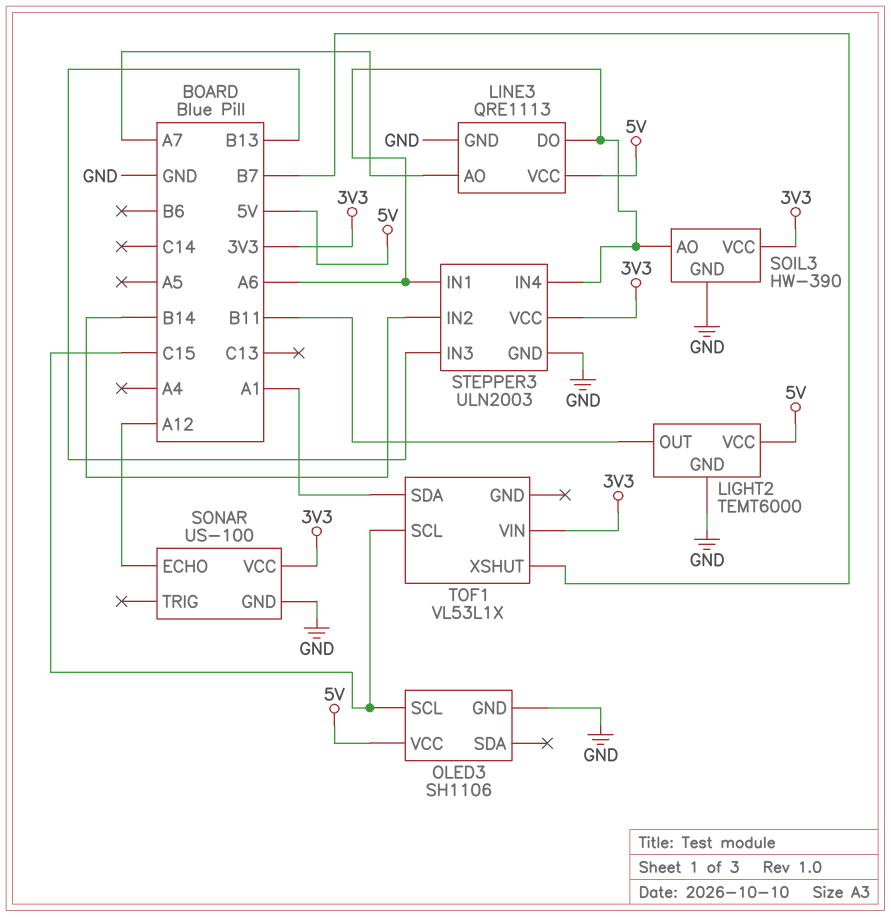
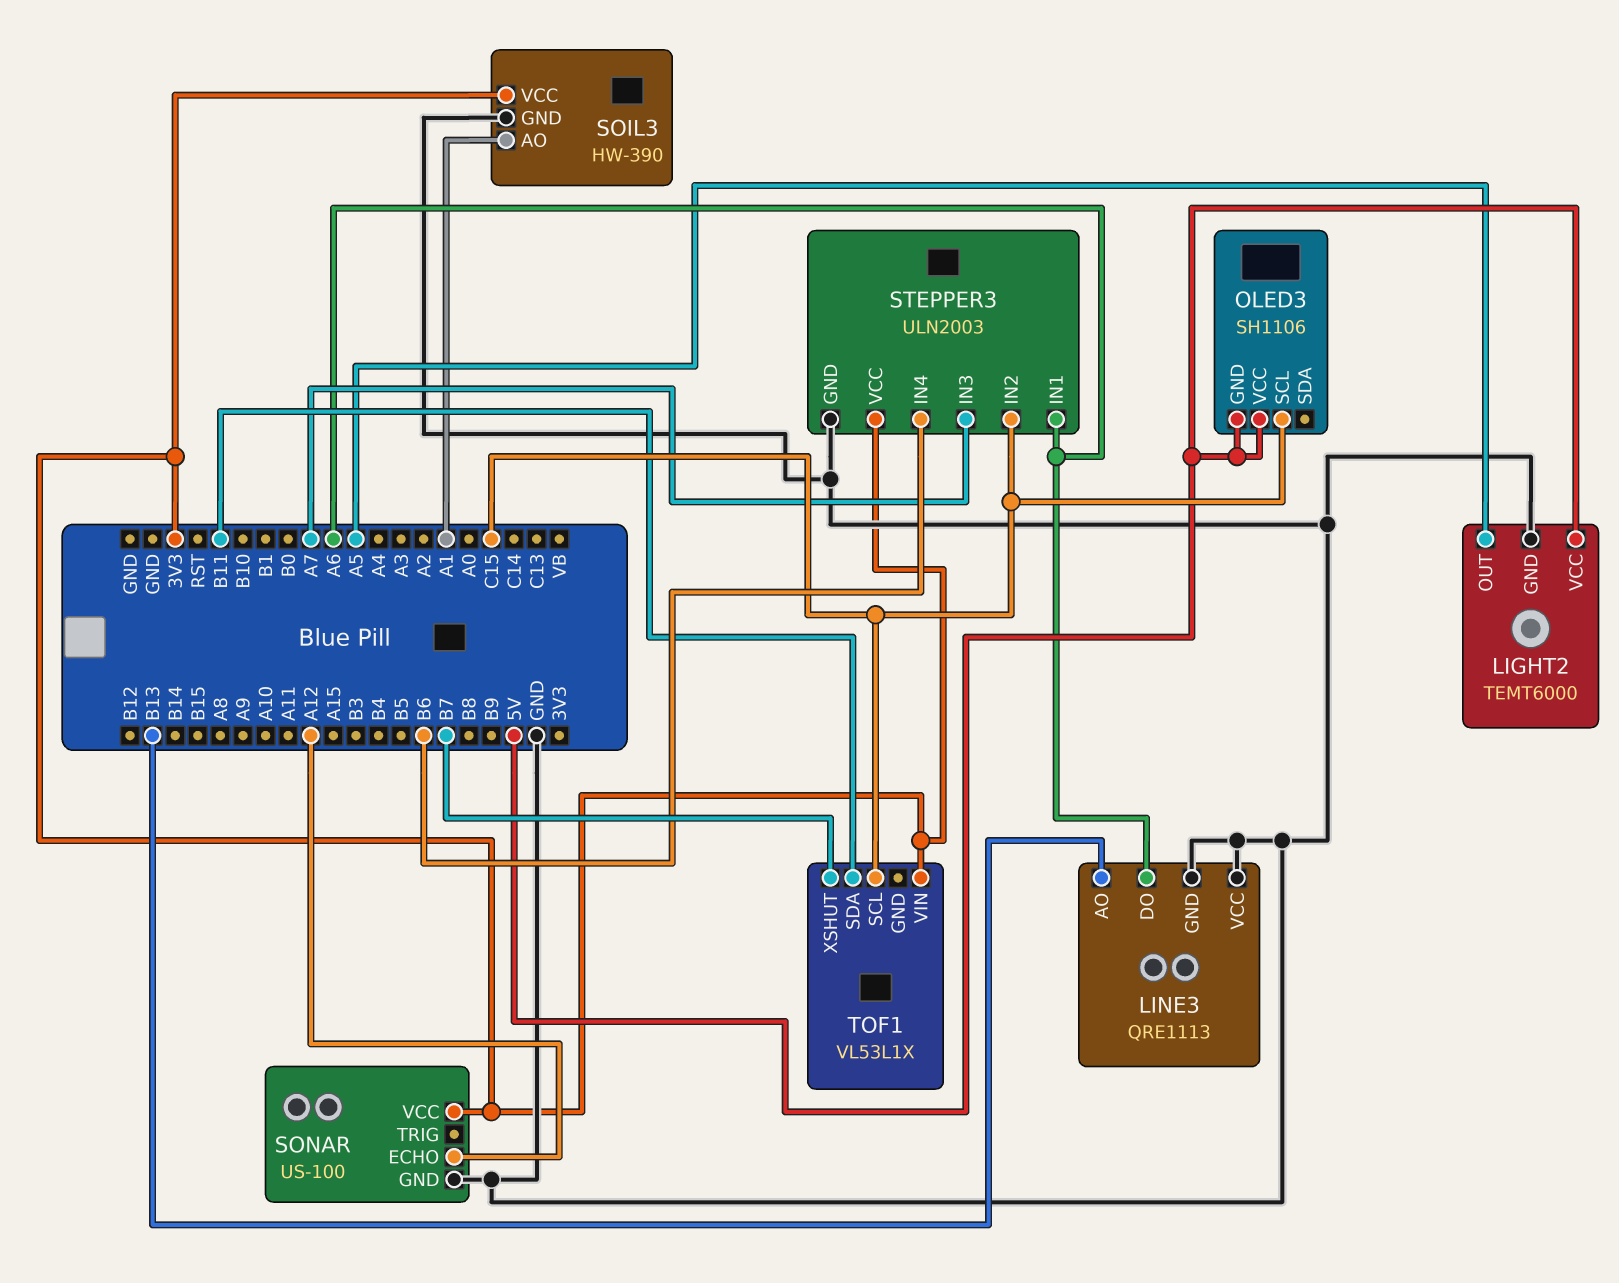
LIGHT2 pin OUT: B11 -> A5
LINE3 pin AO: A7 -> B13
LINE3 pin VCC: 5V -> GND
OLED3 pin GND: GND -> 5V
SOIL3 pin AO: A6 -> A1
STEPPER3 pin IN2: B14 -> C15
STEPPER3 pin IN3: B13 -> A7
STEPPER3 pin IN4: A6 -> B6
TOF1 pin SDA: A1 -> B11

